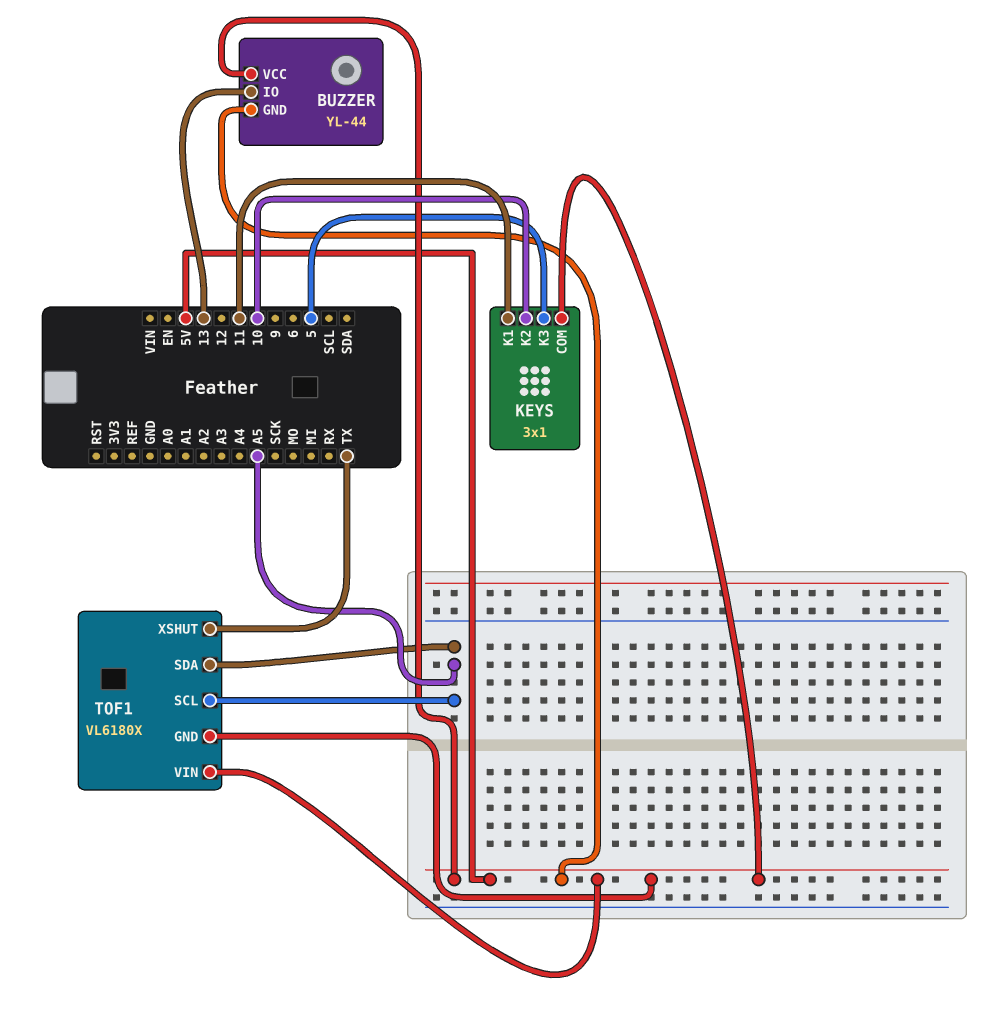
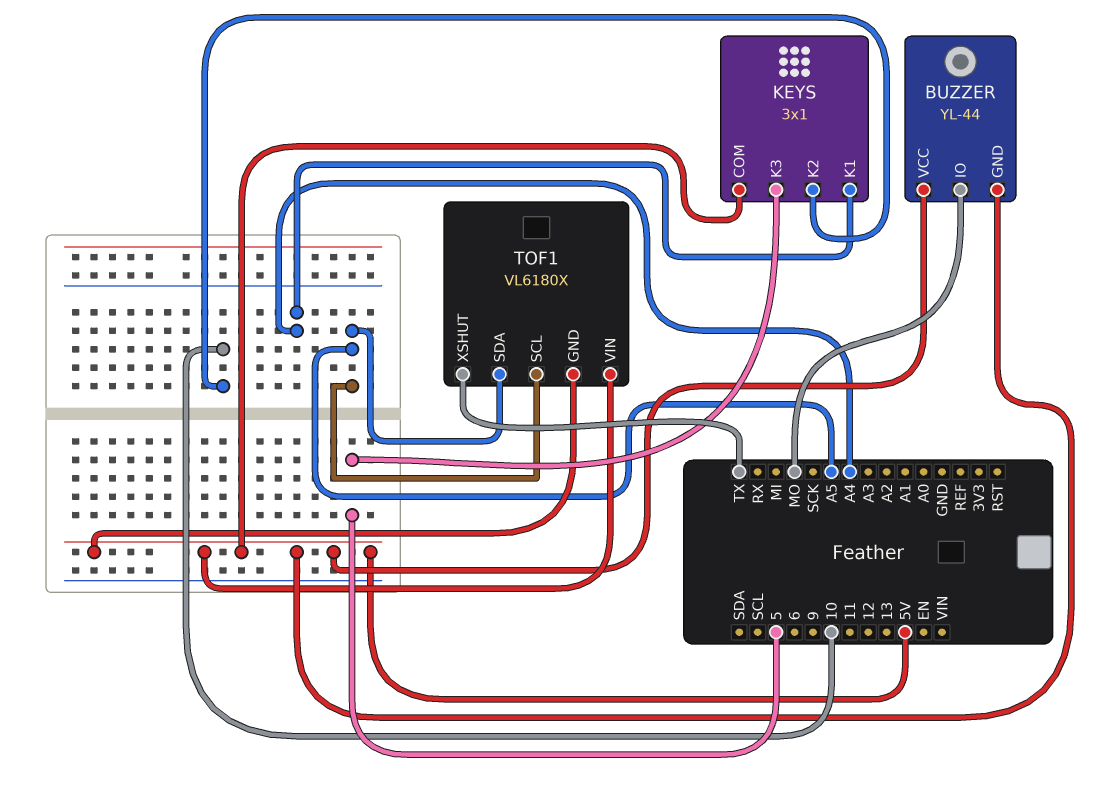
BUZZER pin IO: 13 -> MO
KEYS pin K1: 11 -> A4

